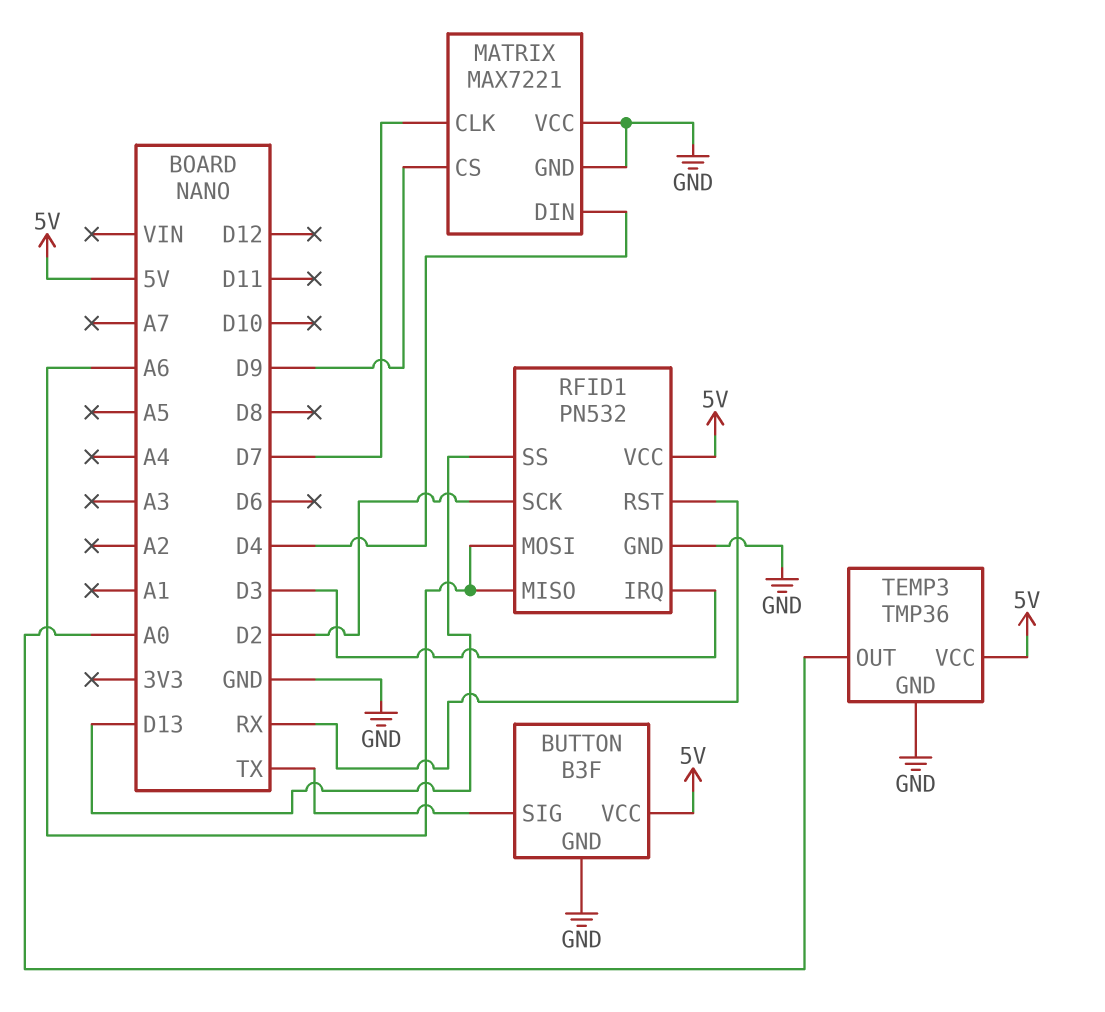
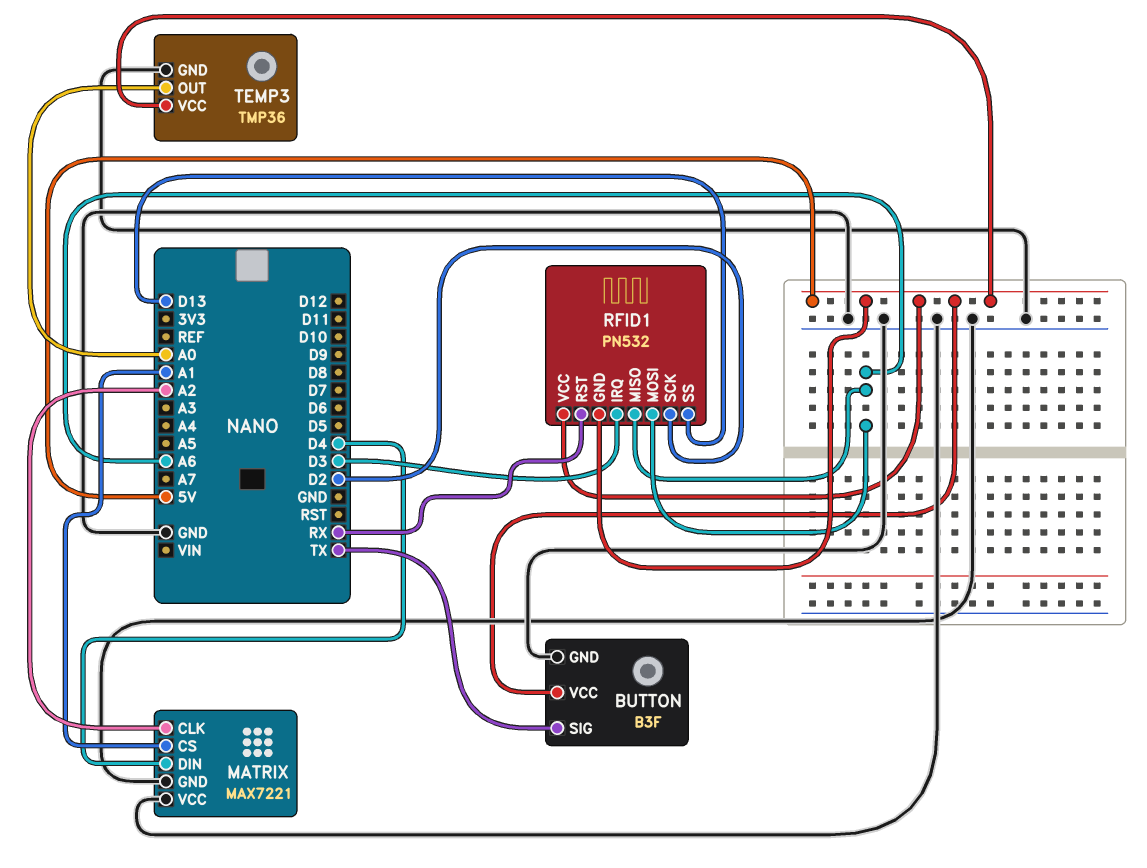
MATRIX pin CLK: D7 -> A2
MATRIX pin CS: D9 -> A1
RFID1 pin GND: GND -> 5V

